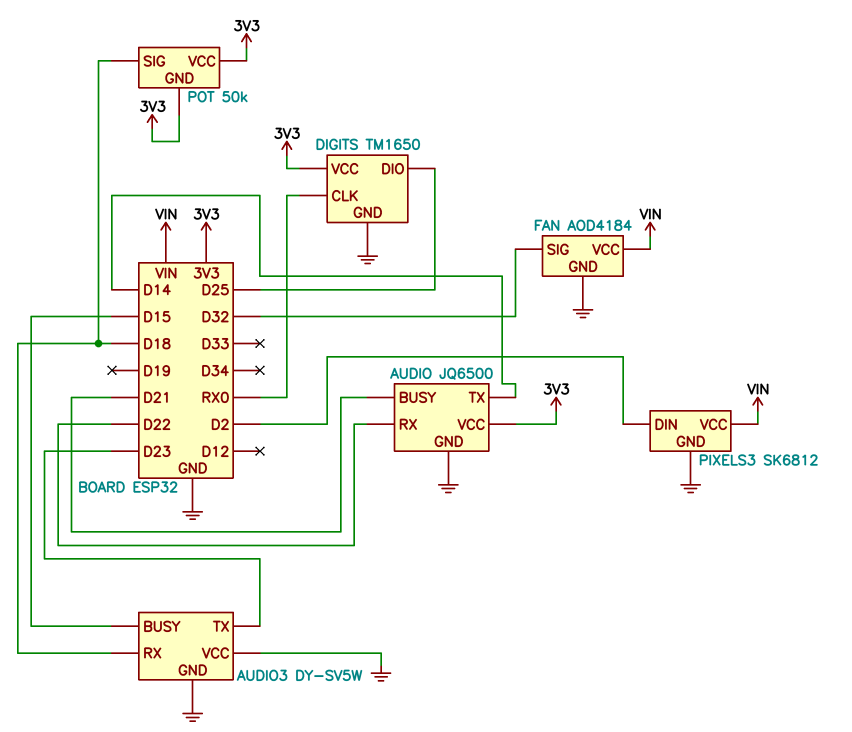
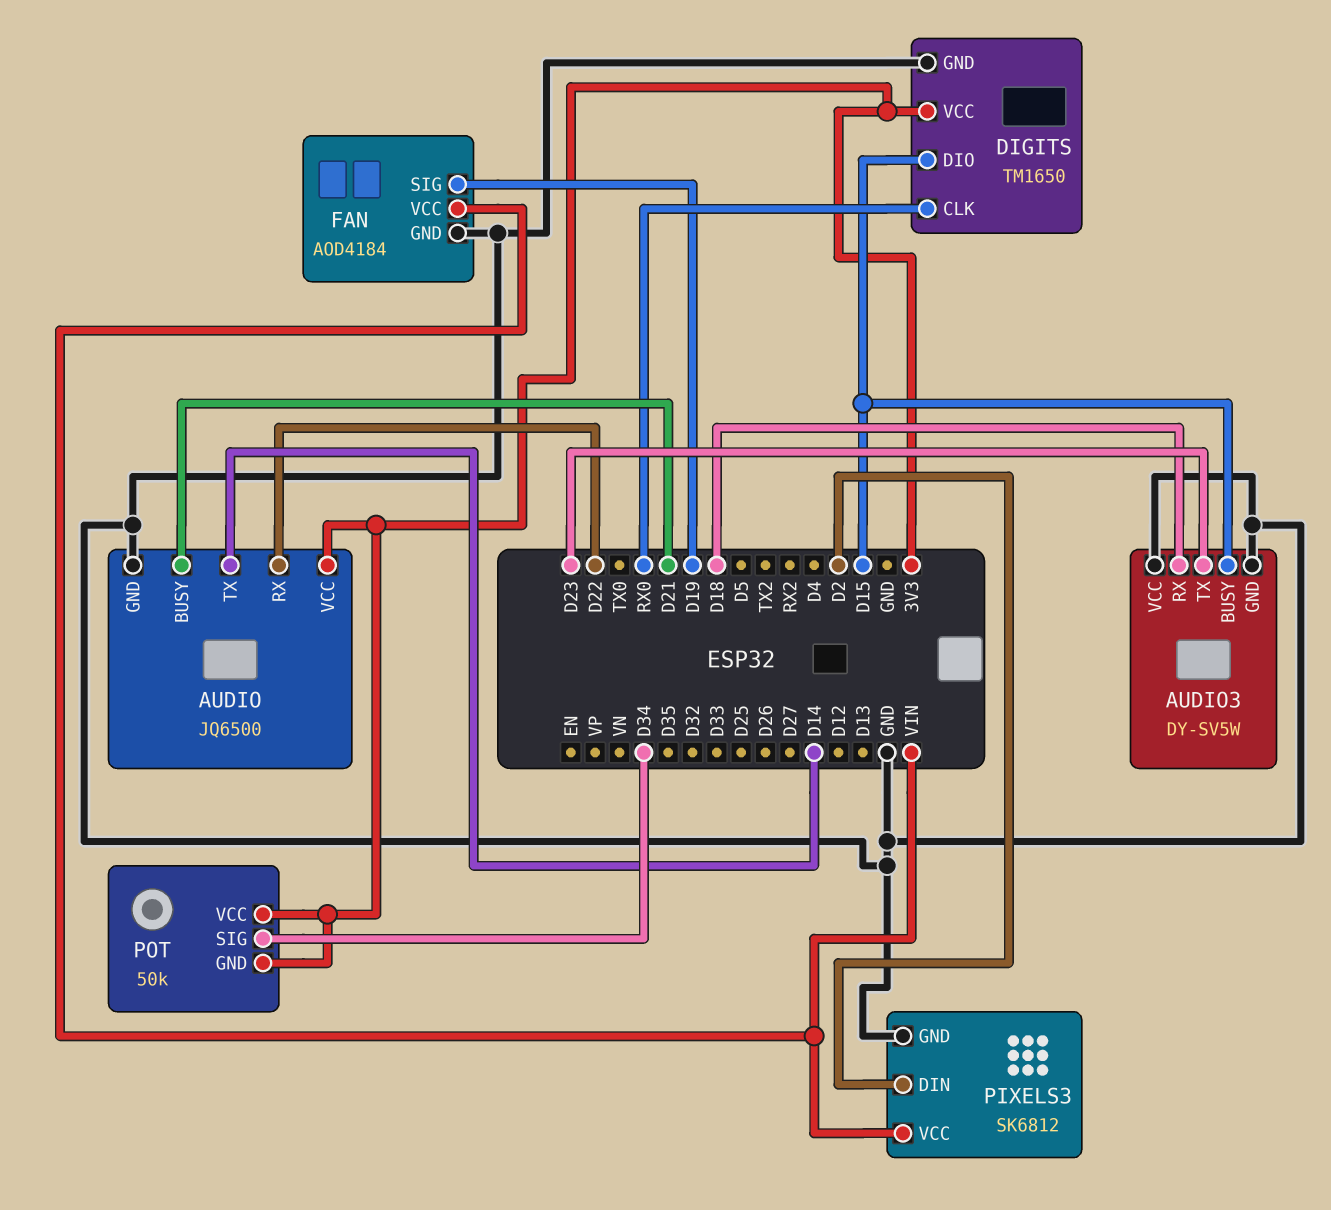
DIGITS pin DIO: D25 -> D15
FAN pin SIG: D32 -> D19
POT pin SIG: D18 -> D34

